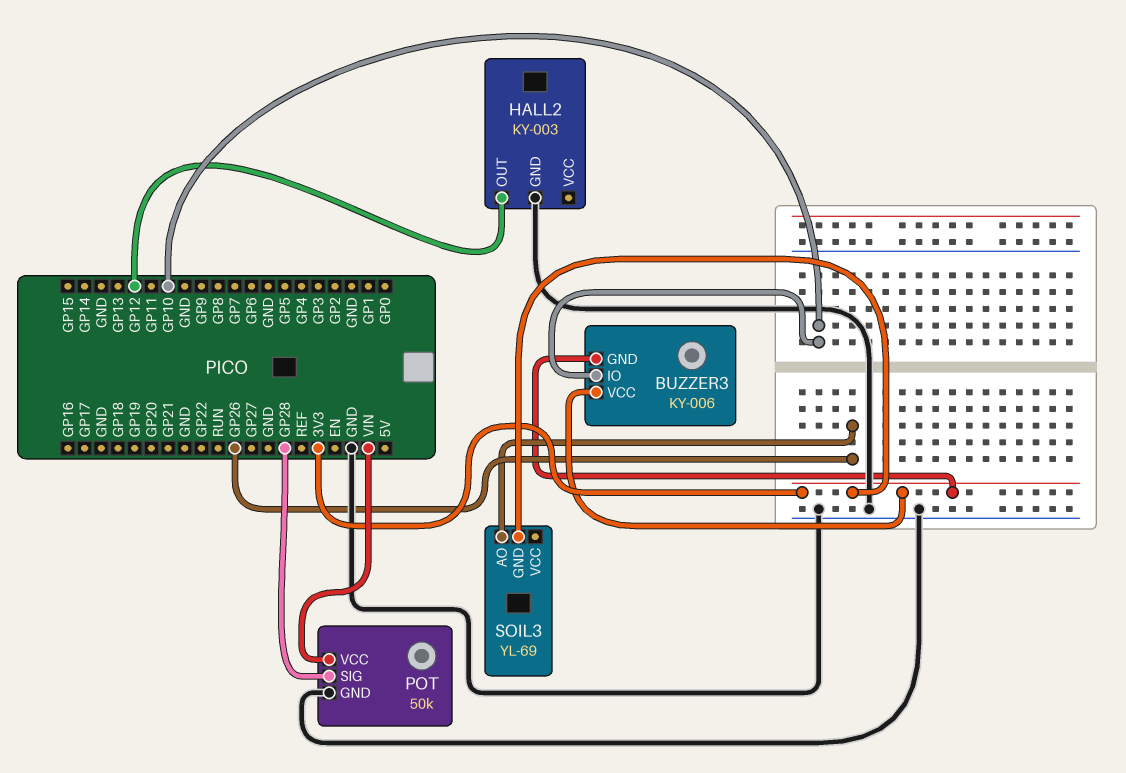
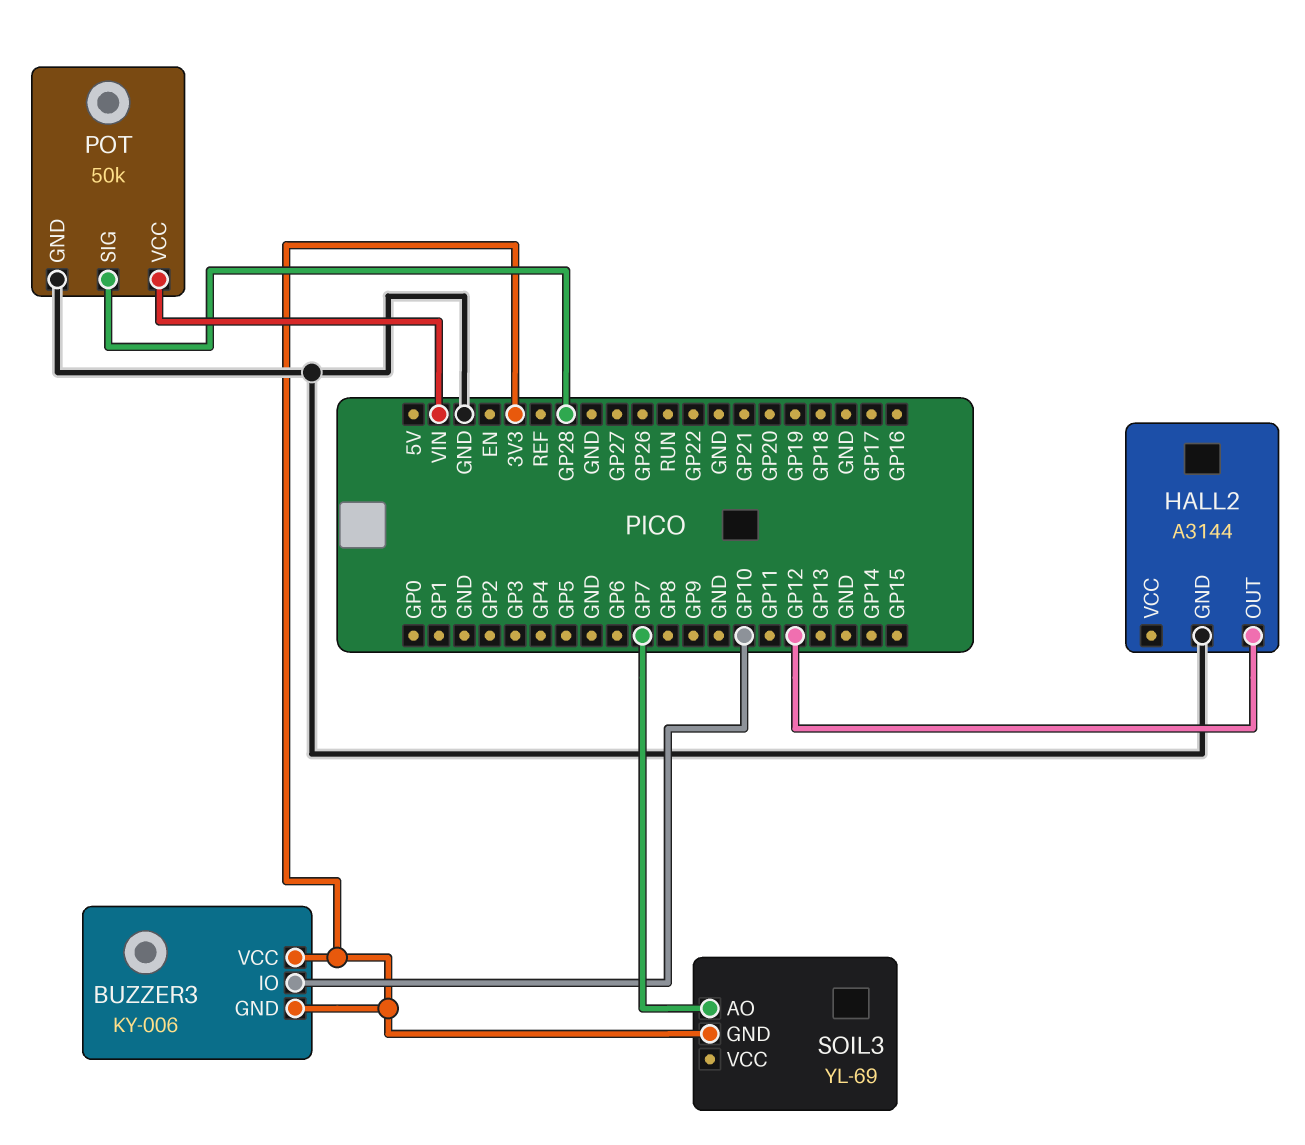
HALL2: KY-003 -> A3144
SOIL3 pin AO: GP26 -> GP7

